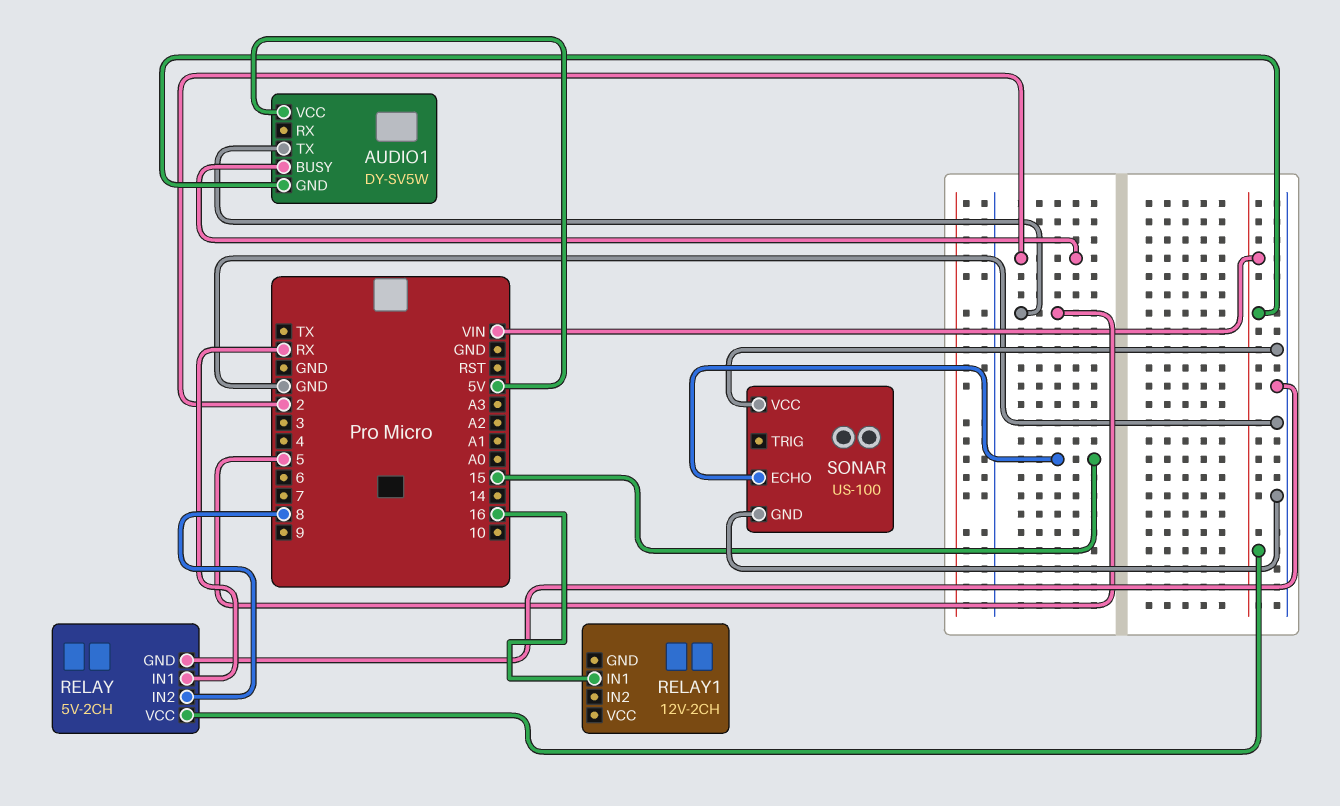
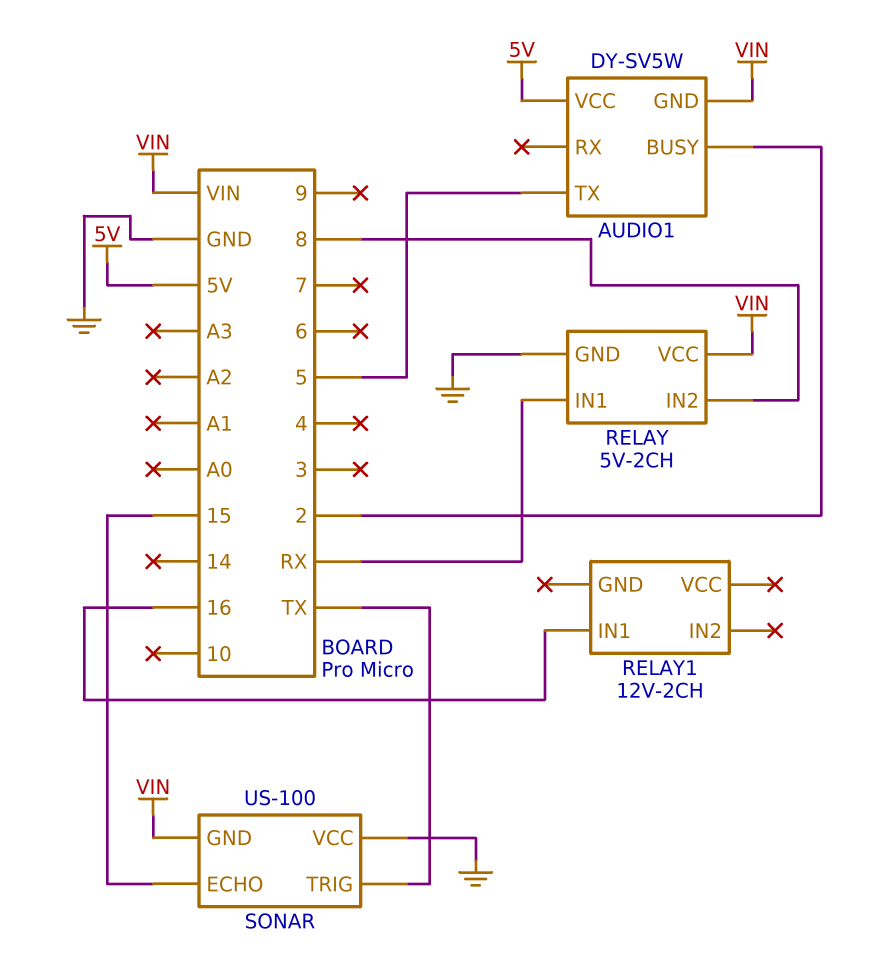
SONAR pin GND: GND -> VIN
SONAR pin TRIG: none -> TX

